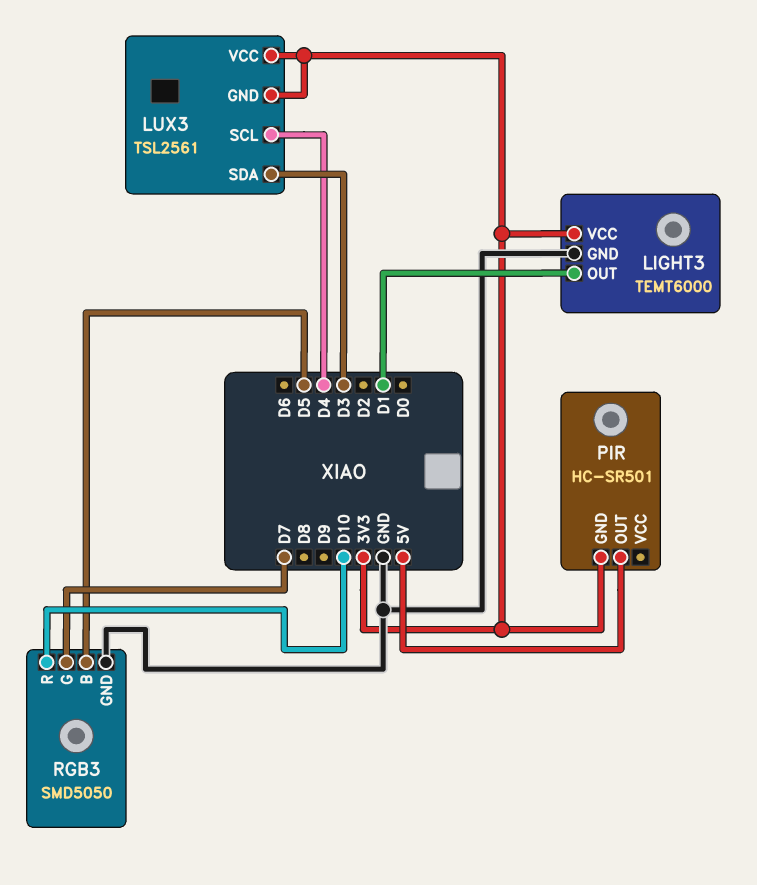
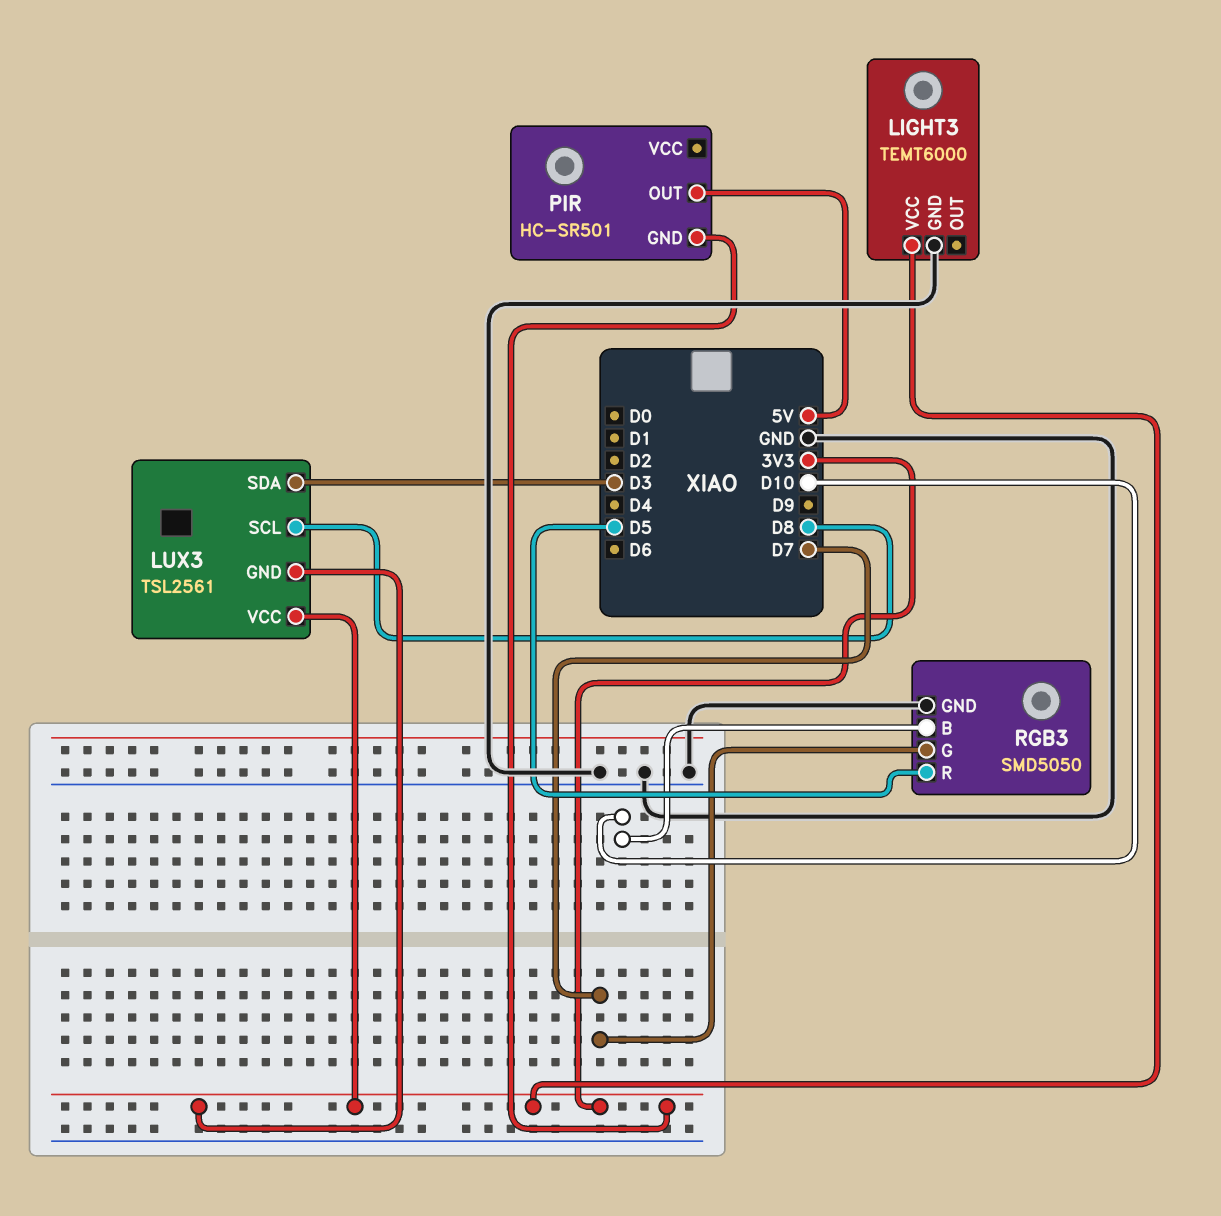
LIGHT3 pin OUT: D1 -> none
LUX3 pin SCL: D4 -> D8
RGB3 pin B: D5 -> D10
RGB3 pin R: D10 -> D5

